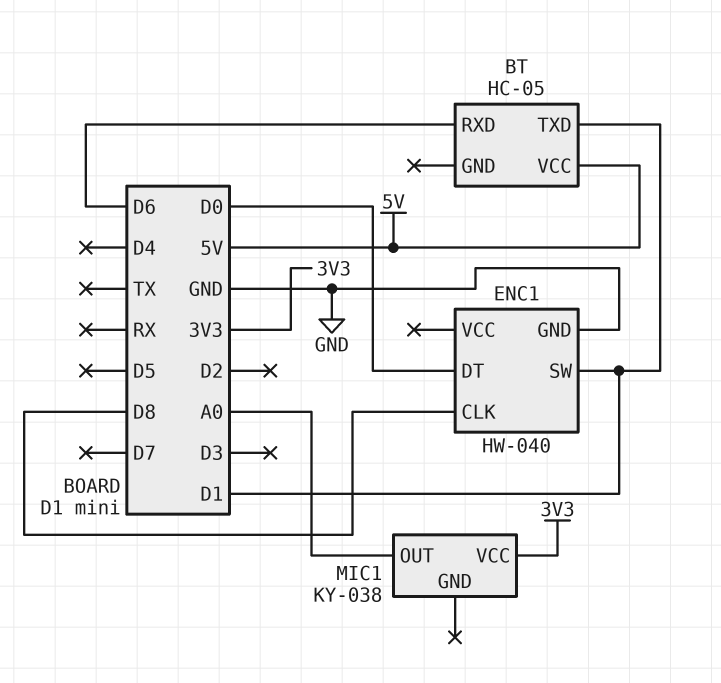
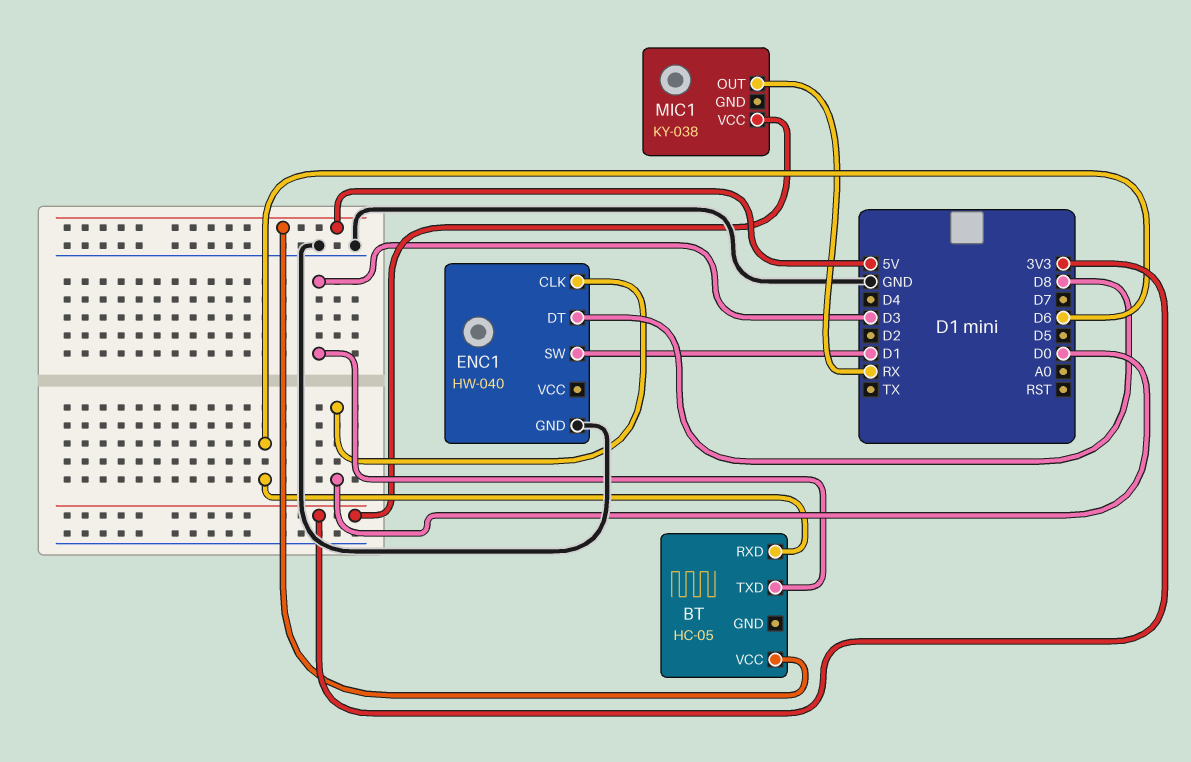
BT pin TXD: D1 -> D3
ENC1 pin CLK: D8 -> D0
ENC1 pin DT: D0 -> D8
MIC1 pin OUT: A0 -> RX

